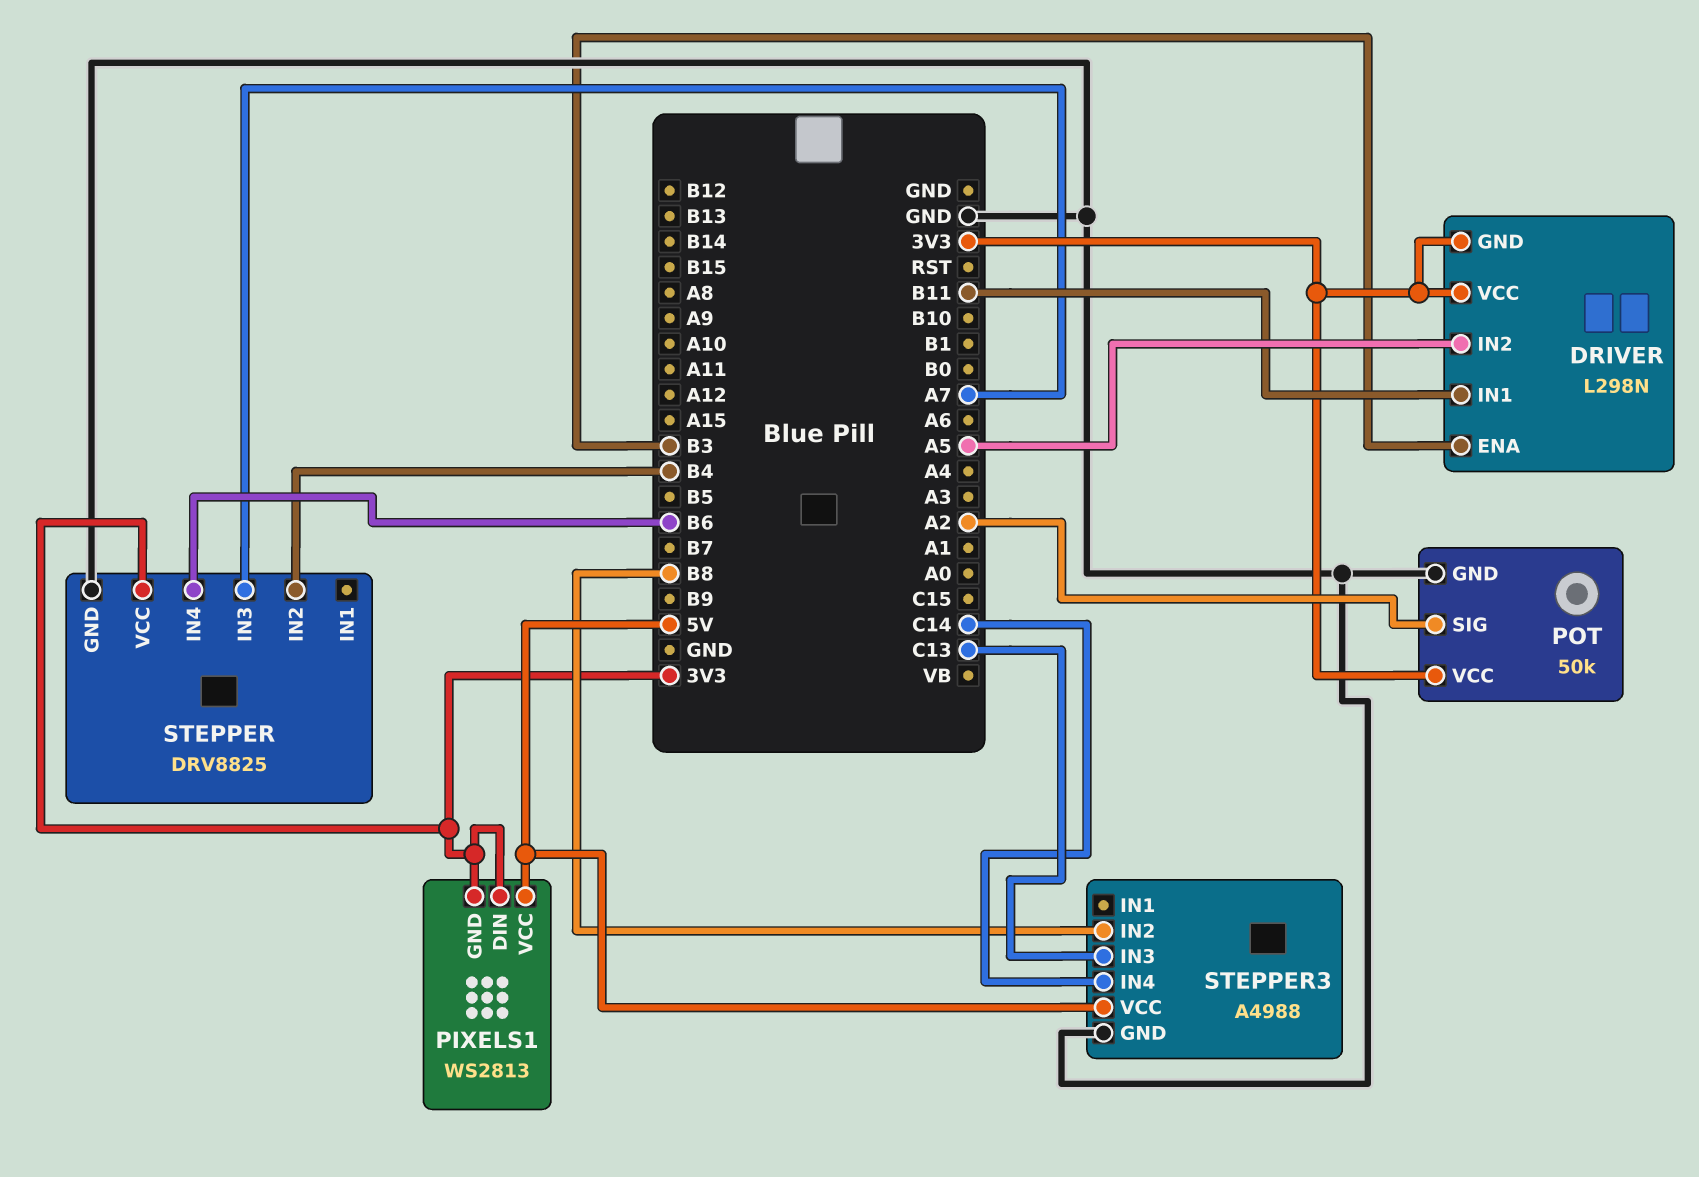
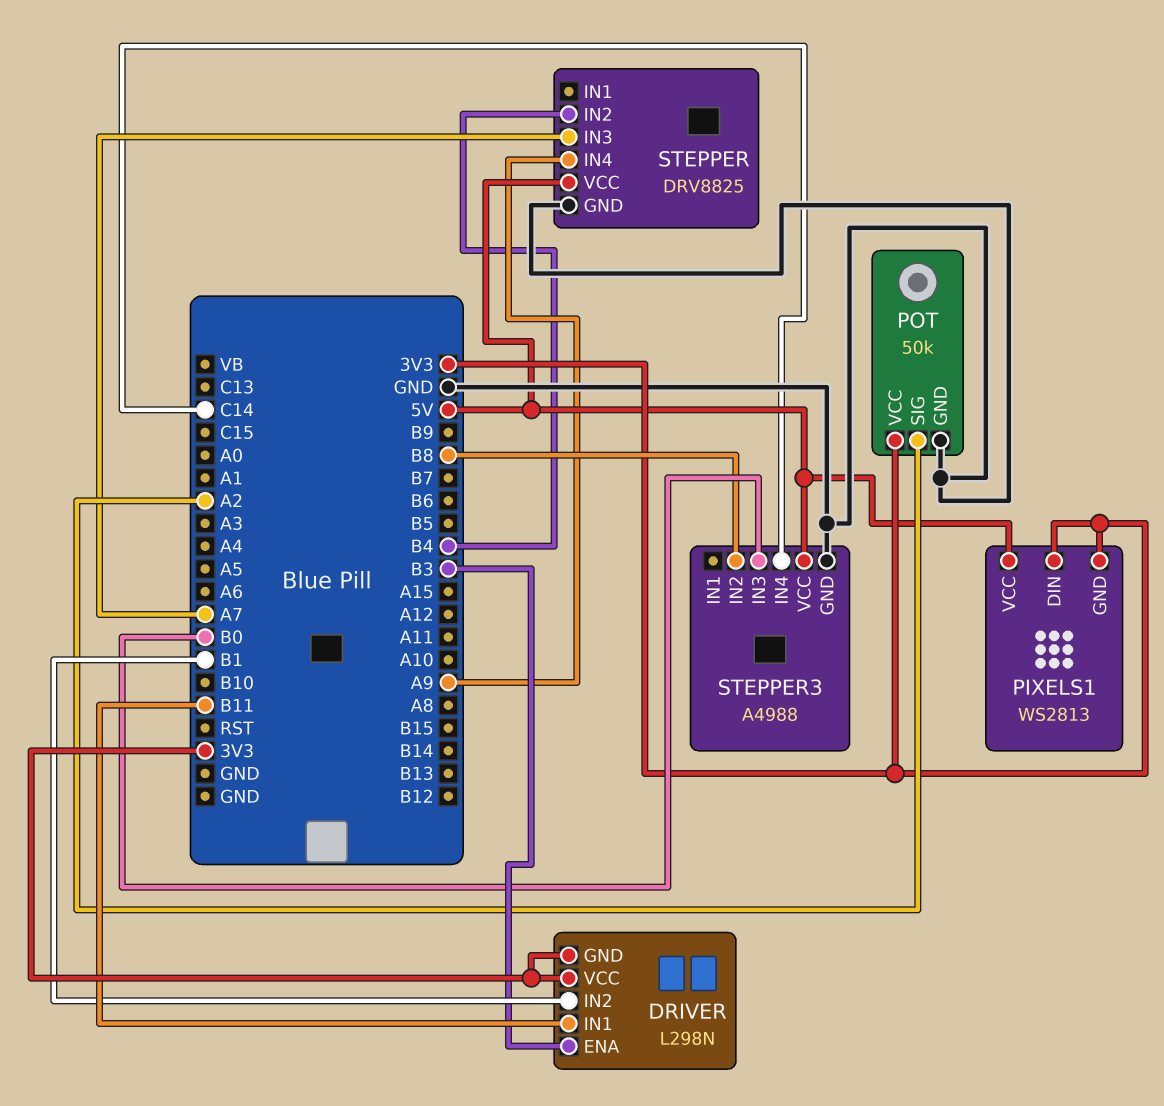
DRIVER pin IN2: A5 -> B1
STEPPER pin IN4: B6 -> A9
STEPPER pin VCC: 3V3 -> 5V
STEPPER3 pin IN3: C13 -> B0

